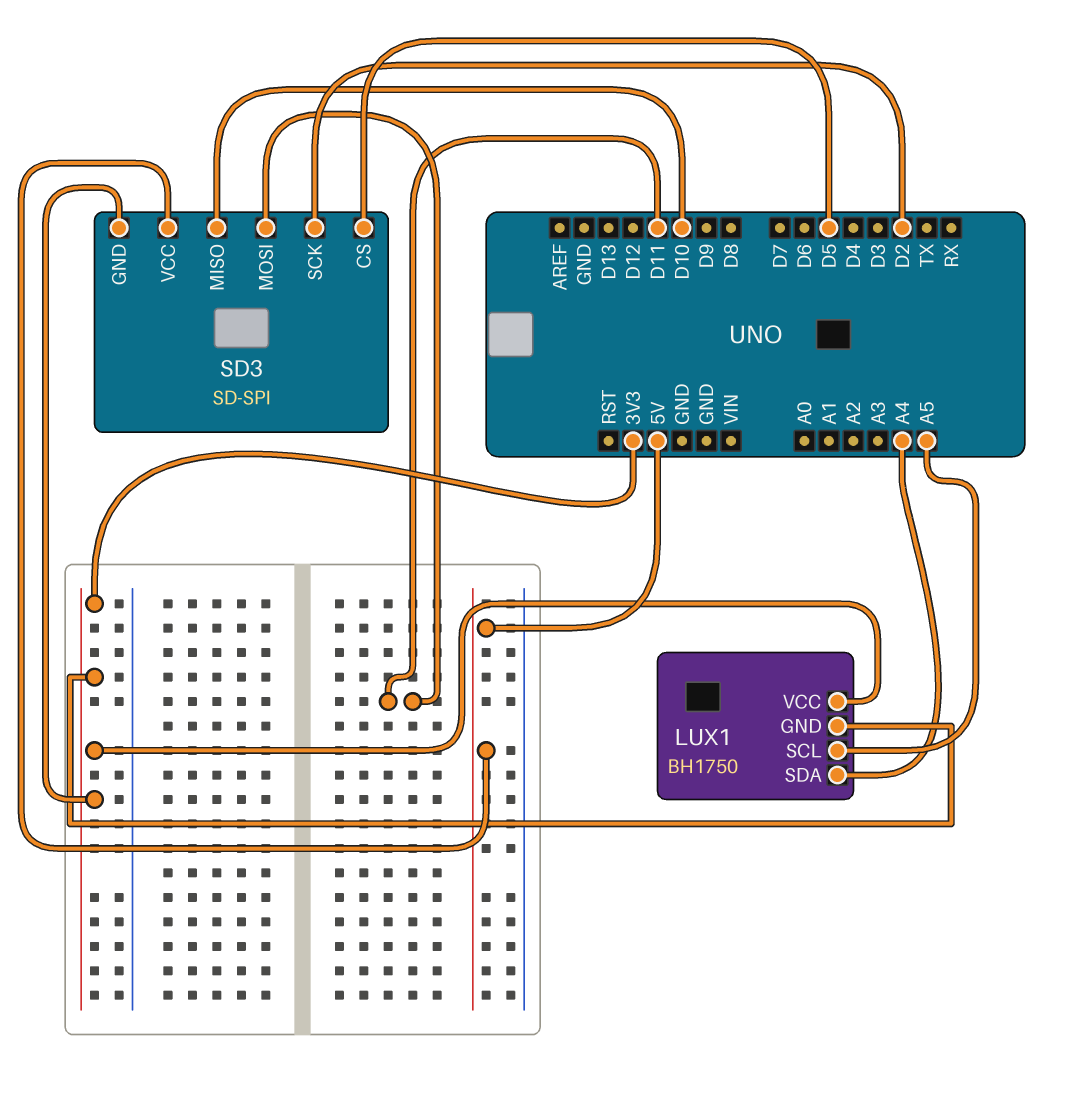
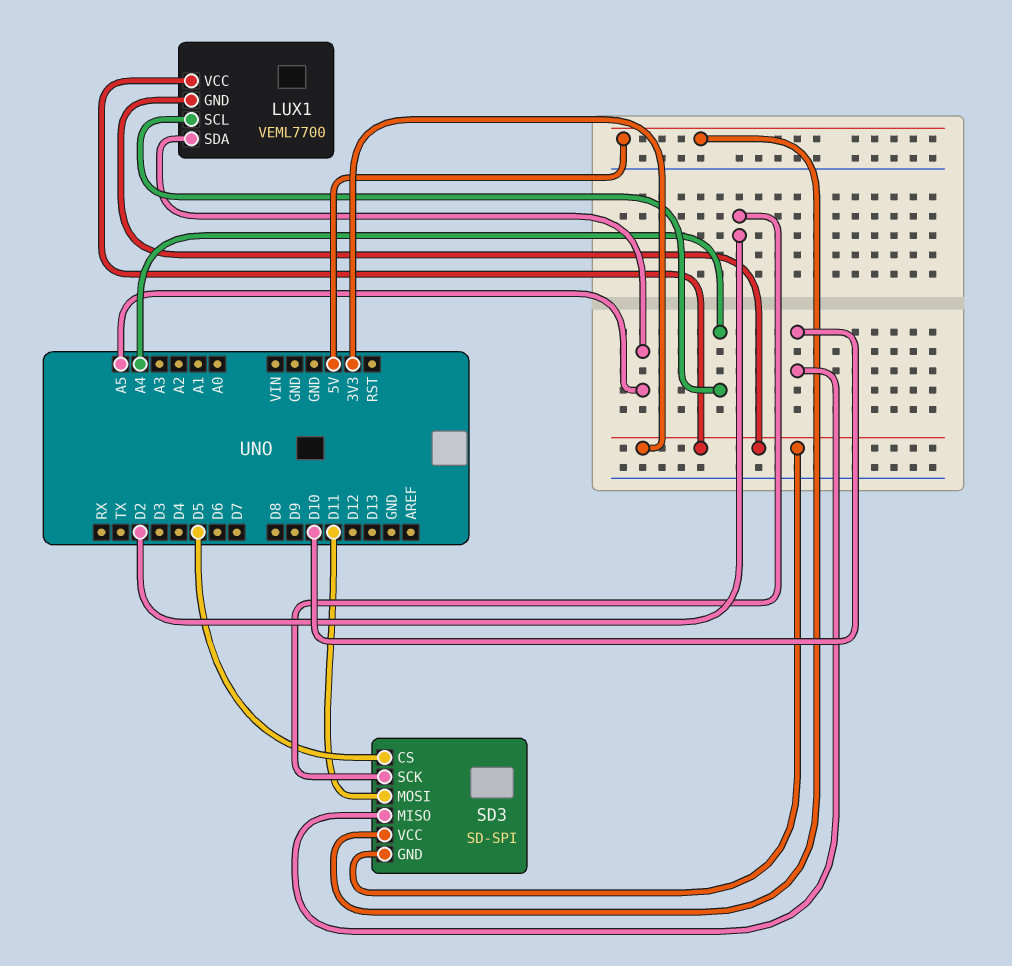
LUX1: BH1750 -> VEML7700
LUX1 pin SCL: A5 -> A4
LUX1 pin SDA: A4 -> A5

